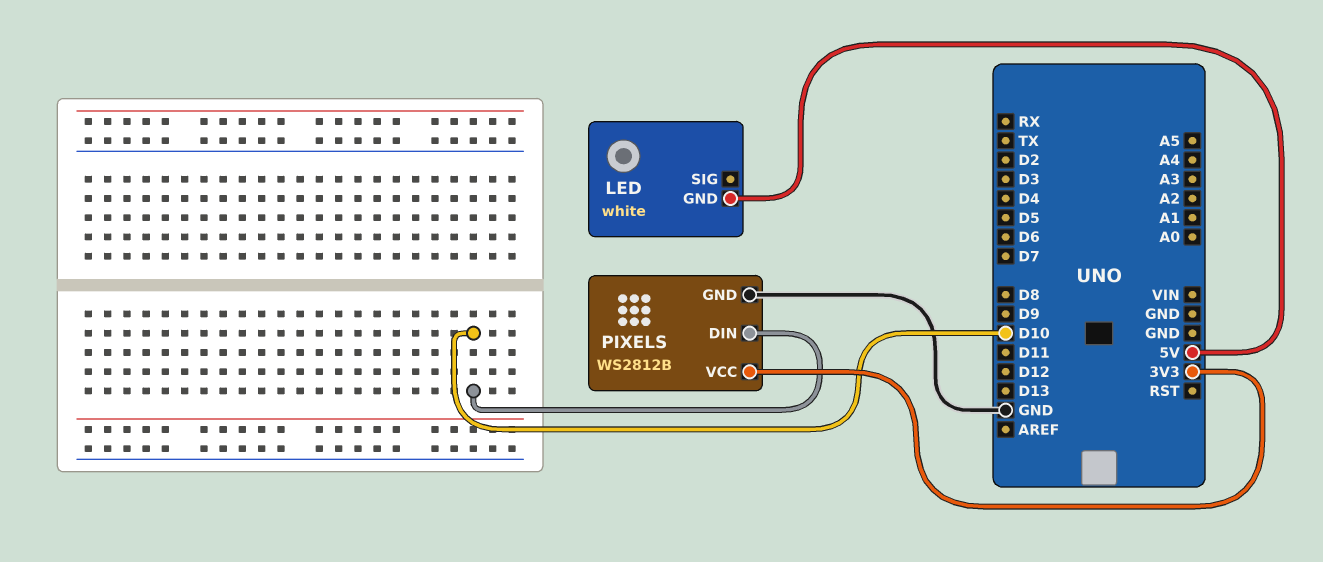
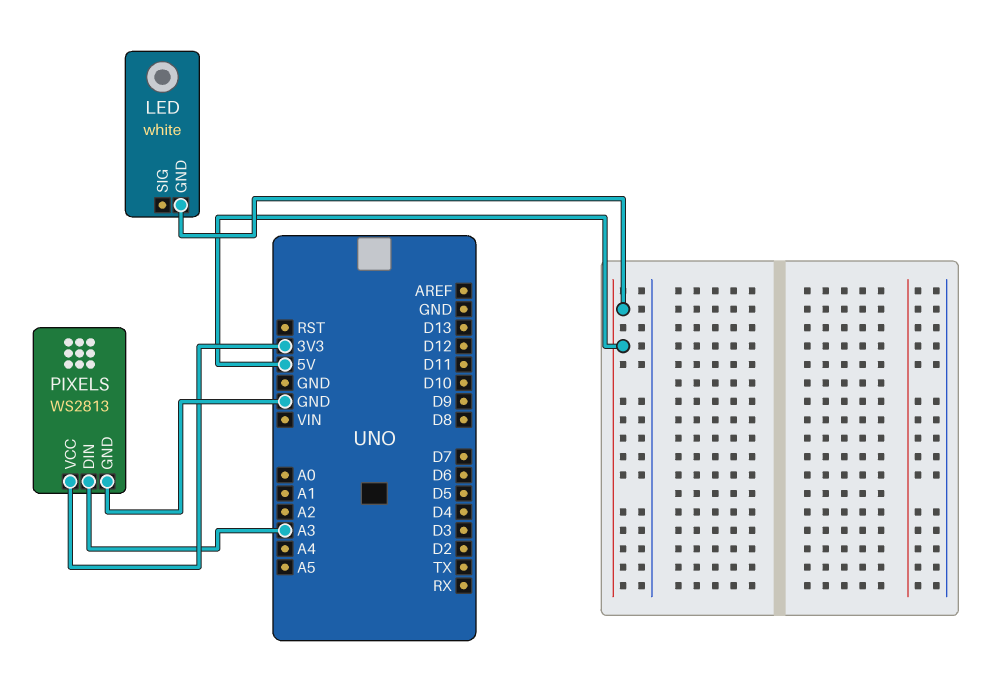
PIXELS: WS2812B -> WS2813
PIXELS pin DIN: D10 -> A3

